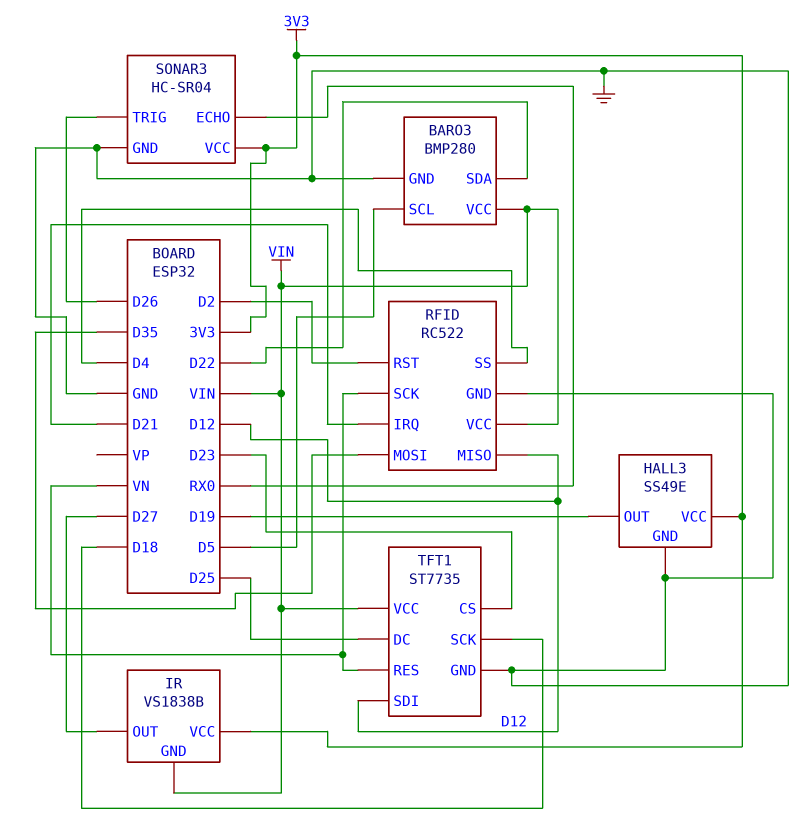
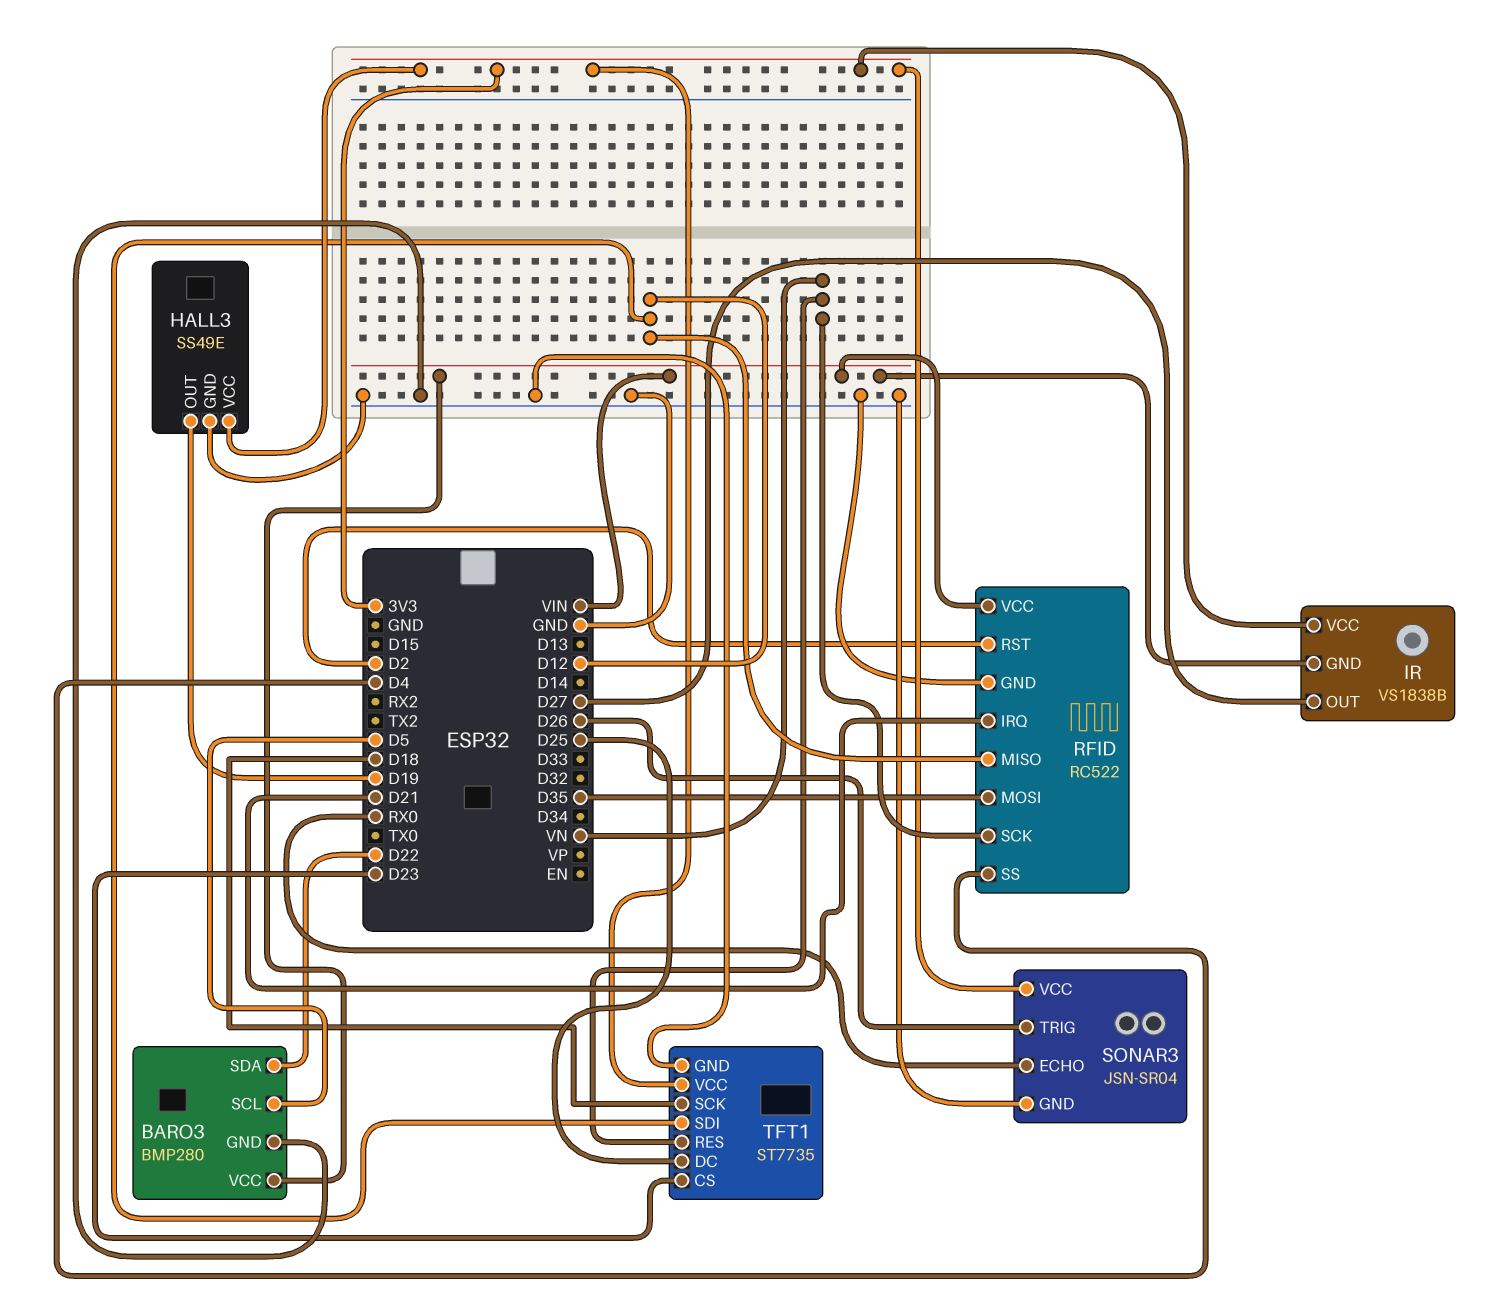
SONAR3: HC-SR04 -> JSN-SR04
TFT1 pin VCC: VIN -> 3V3

